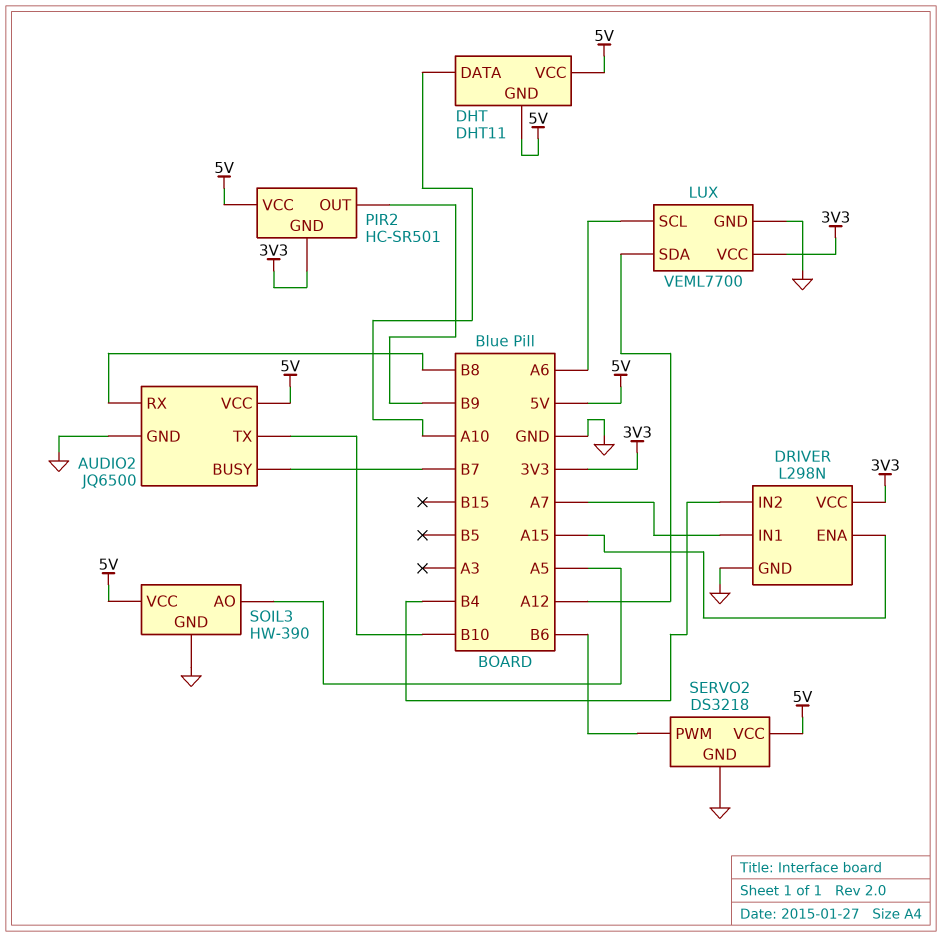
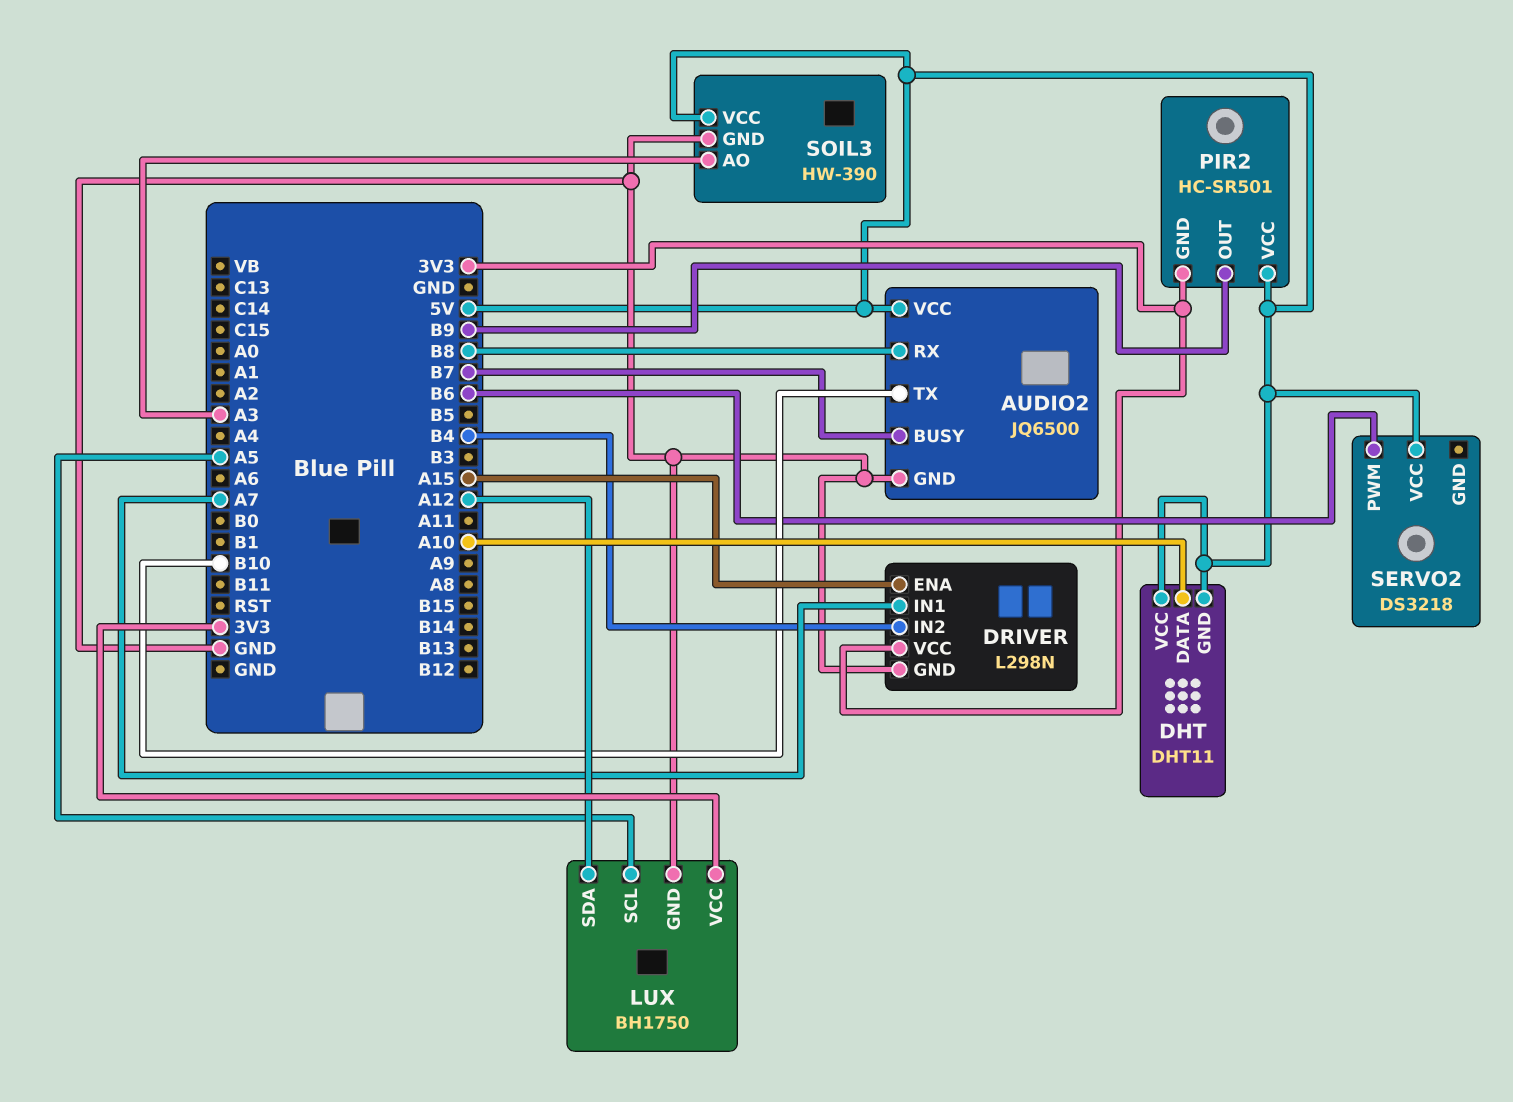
LUX: VEML7700 -> BH1750
LUX pin SCL: A6 -> A5
SERVO2 pin GND: GND -> none
SOIL3 pin AO: A5 -> A3

